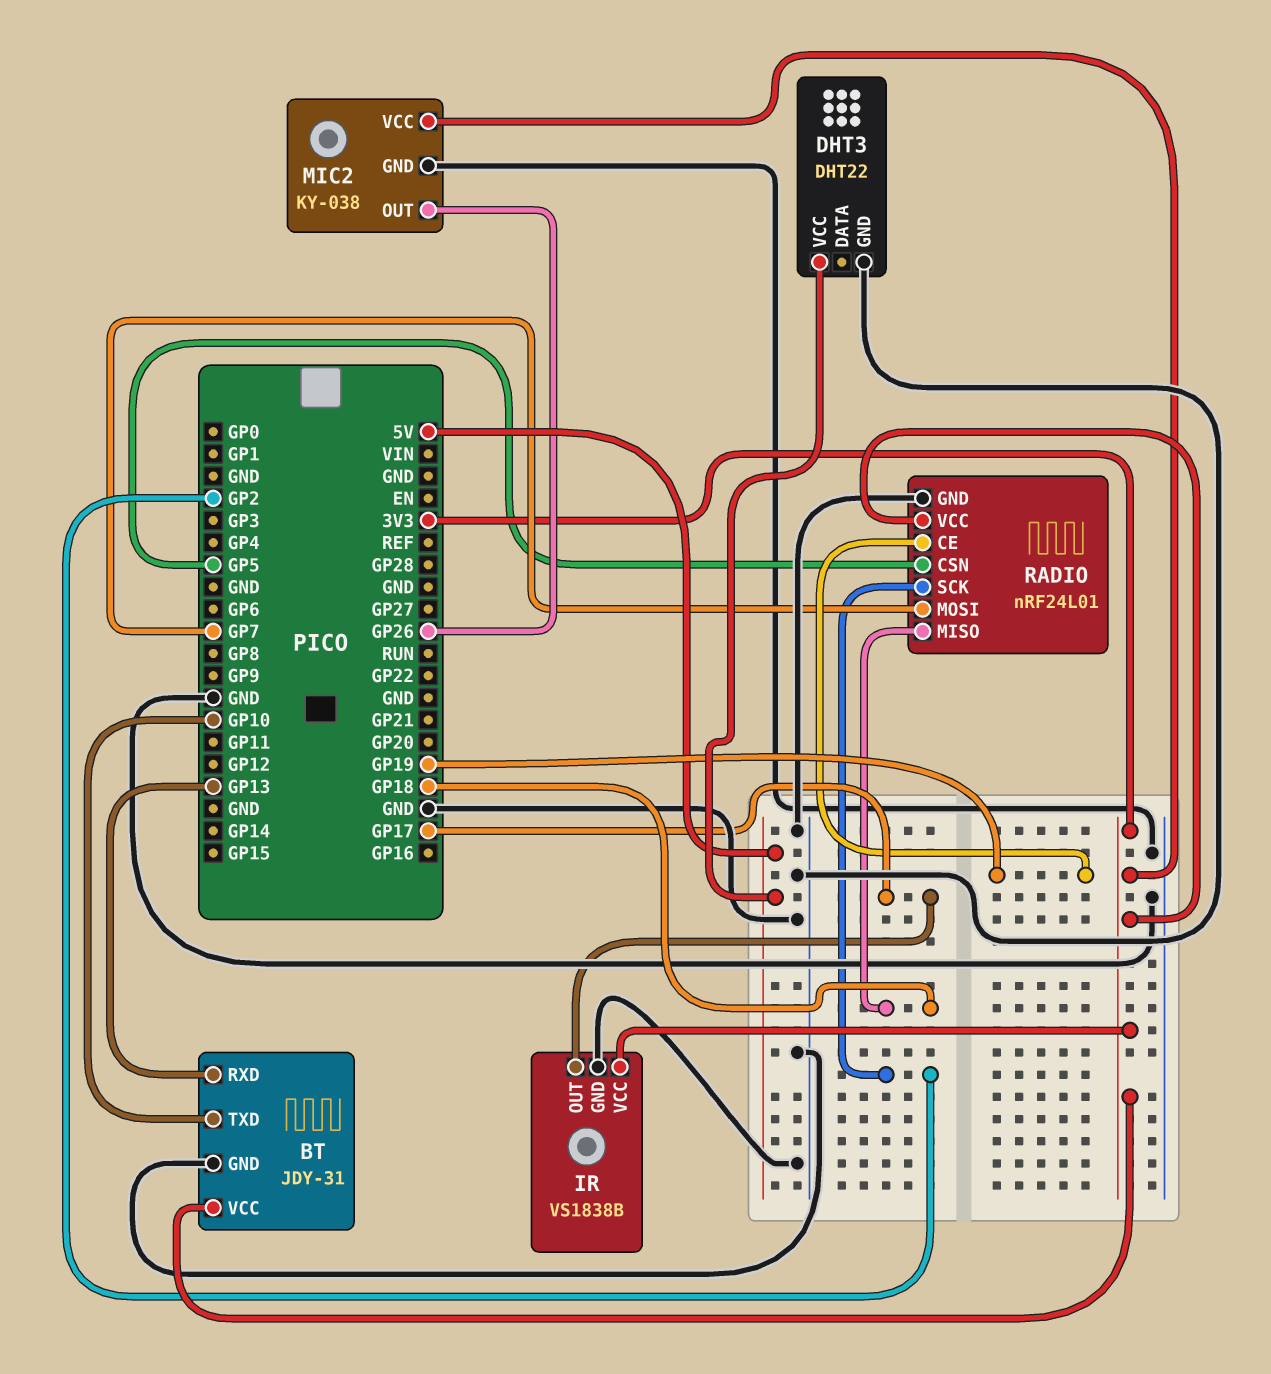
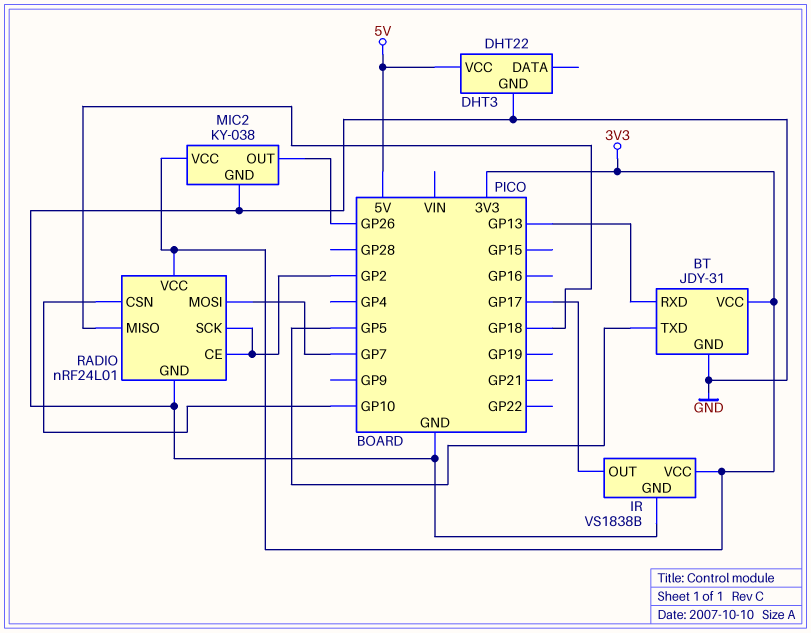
BT pin TXD: GP10 -> GP5
RADIO pin CE: GP19 -> GP2
RADIO pin CSN: GP5 -> GP10

